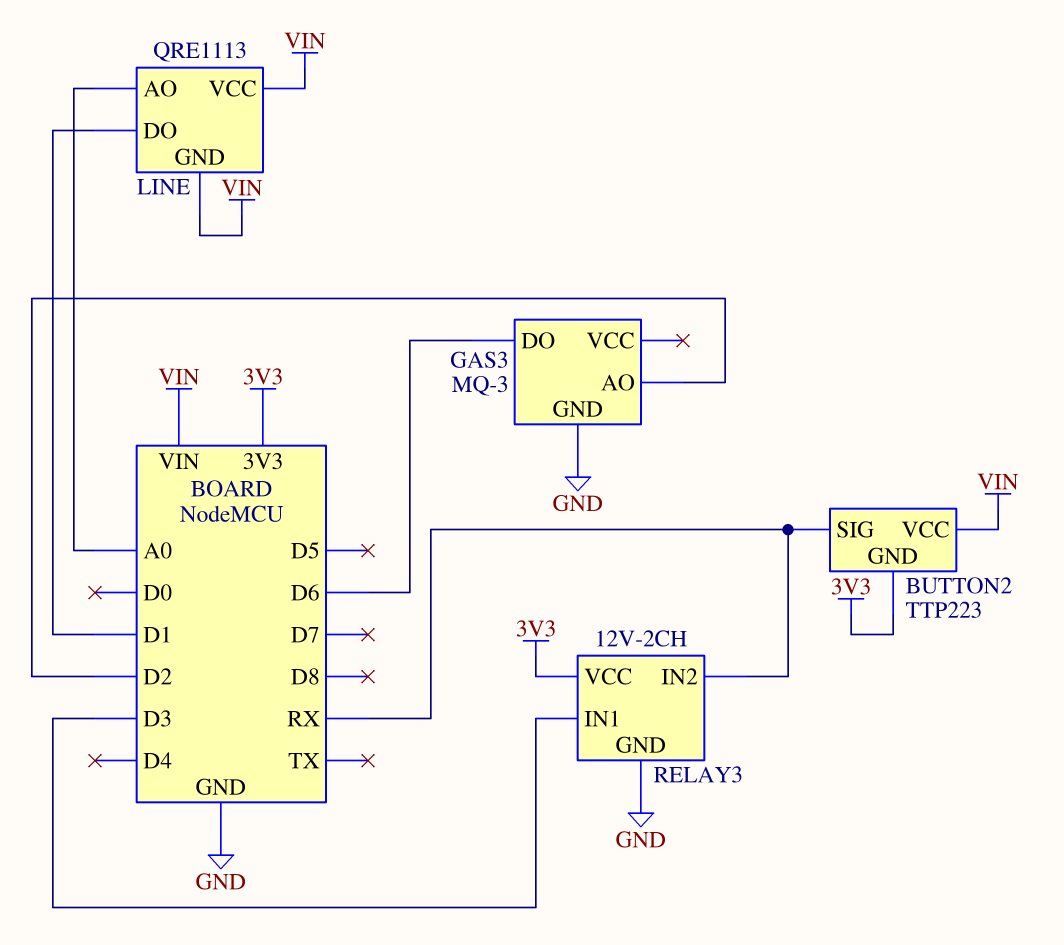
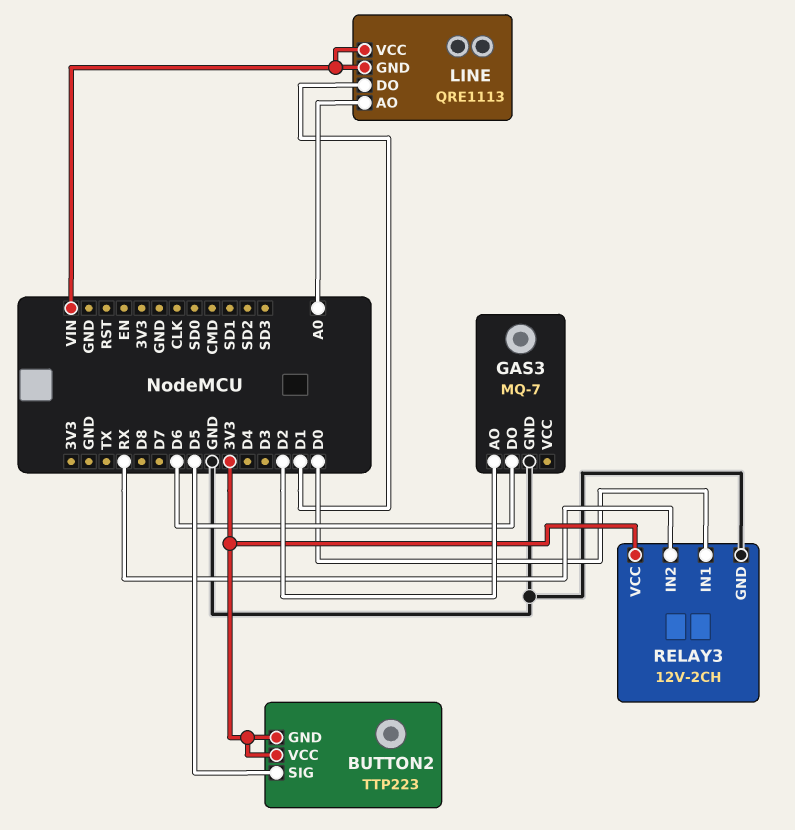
BUTTON2 pin SIG: RX -> D5
BUTTON2 pin VCC: VIN -> 3V3
GAS3: MQ-3 -> MQ-7
RELAY3 pin IN1: D3 -> D0

